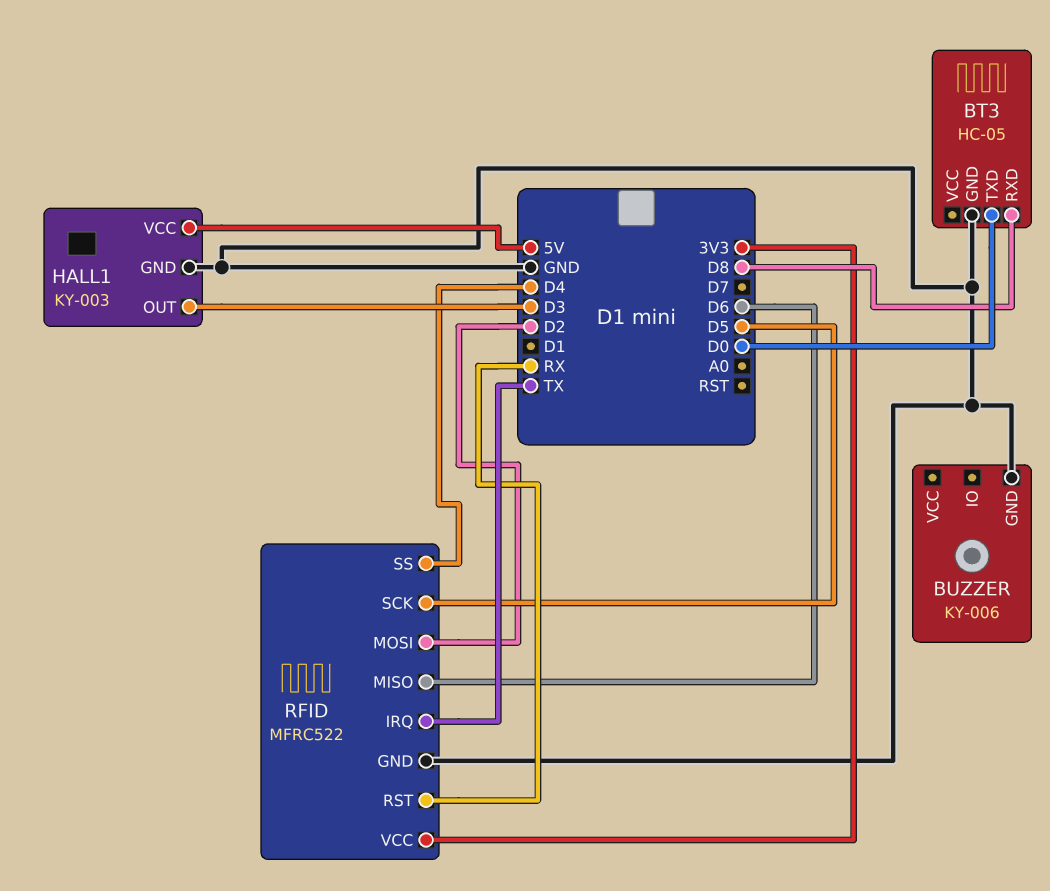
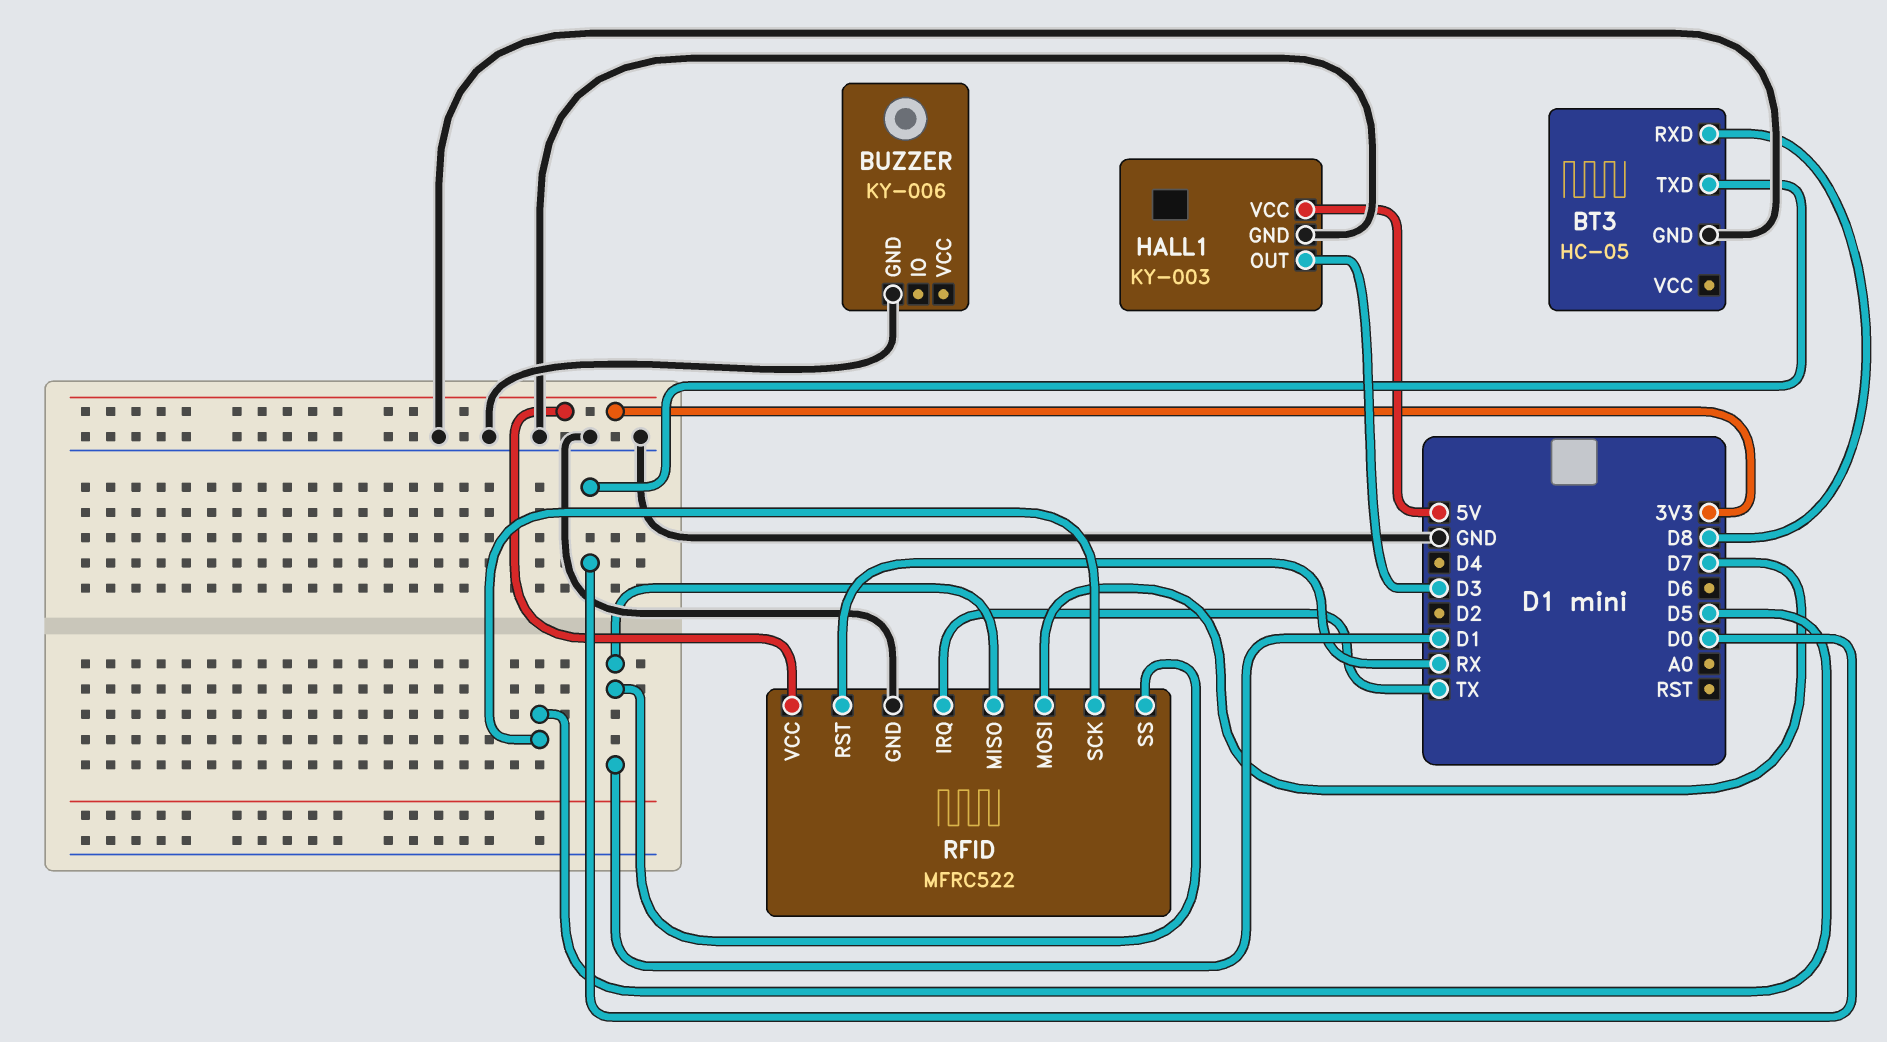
RFID pin MISO: D6 -> D1
RFID pin MOSI: D2 -> D7
RFID pin SS: D4 -> D1

